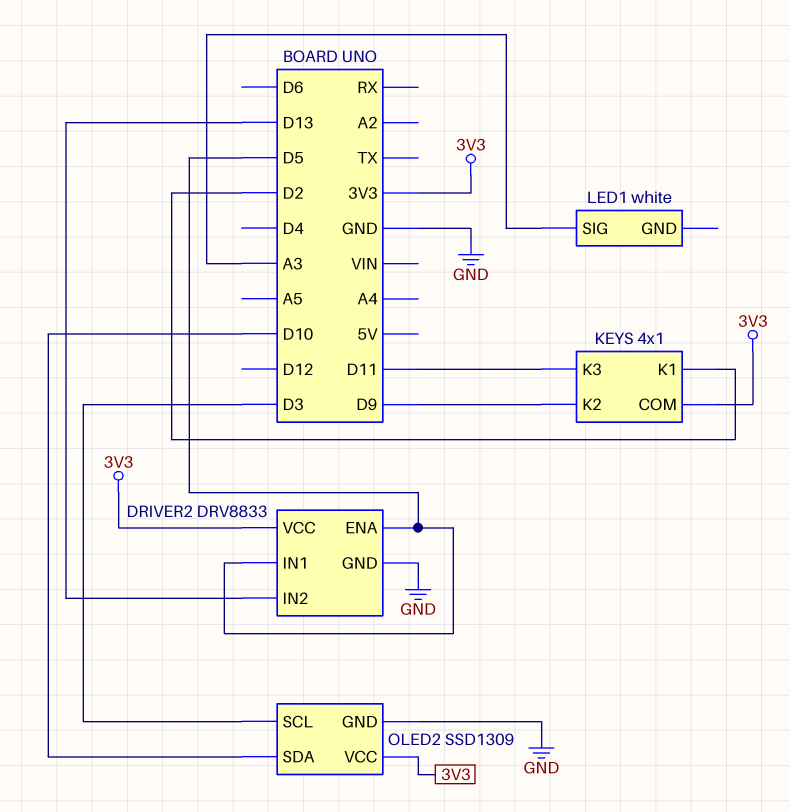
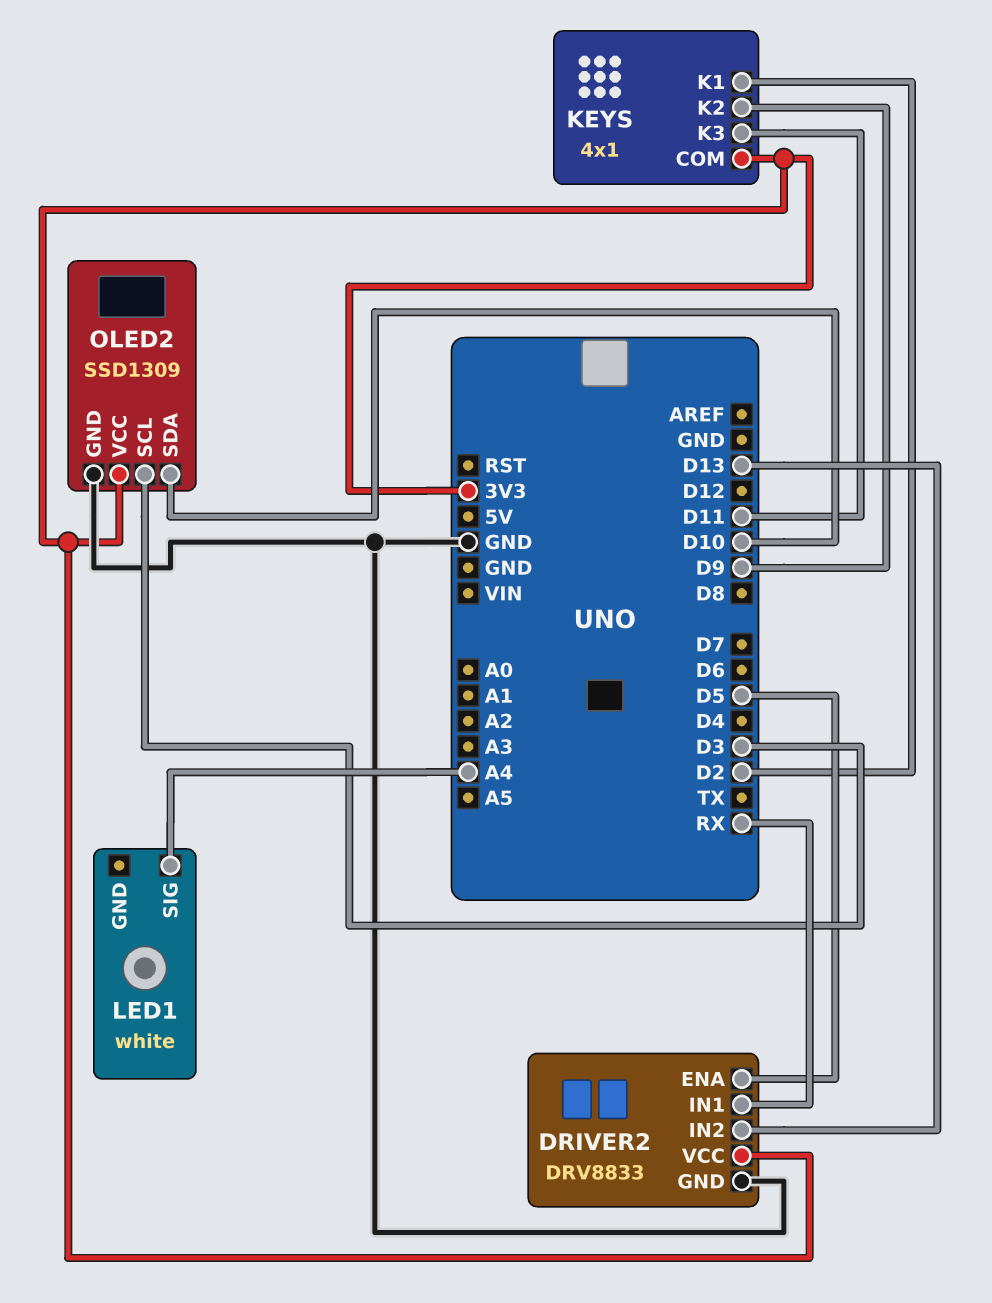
DRIVER2 pin IN1: D5 -> RX
LED1 pin SIG: A3 -> A4

